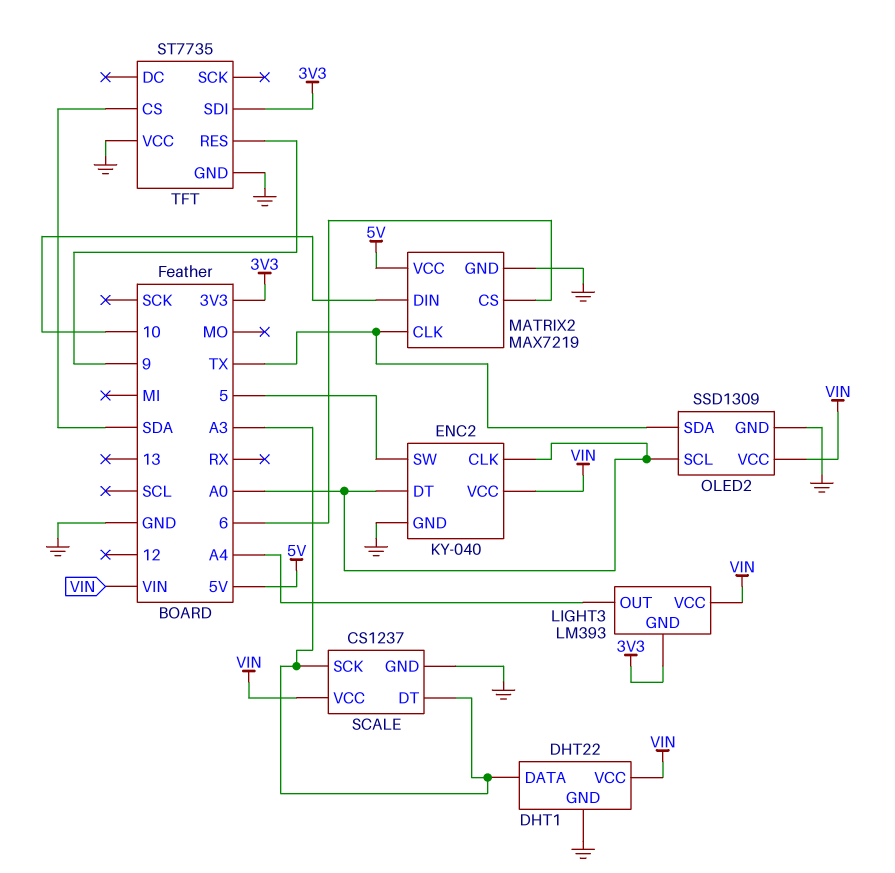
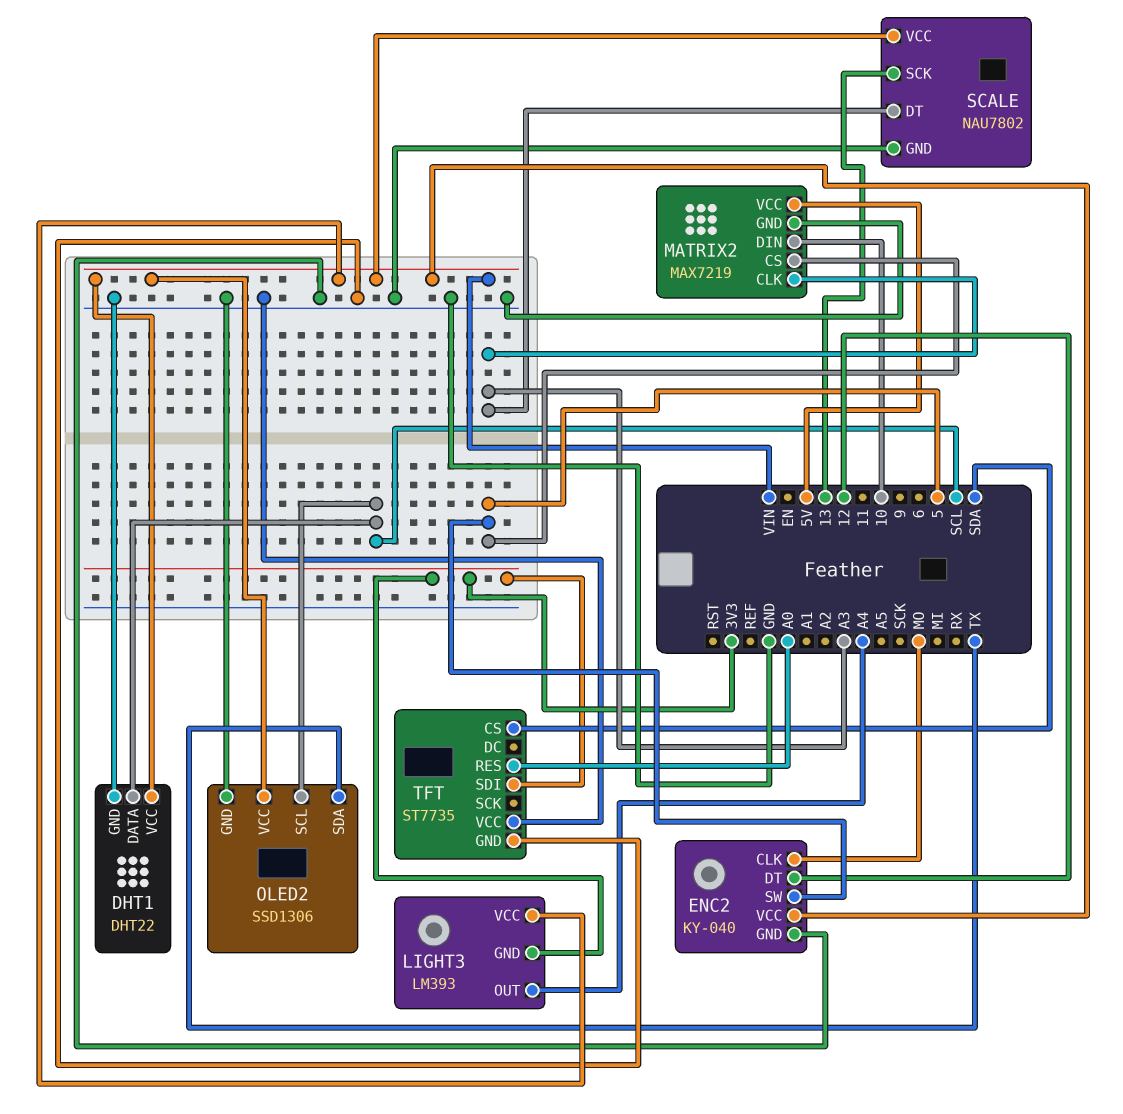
DHT1 pin DATA: A3 -> SCL
ENC2 pin CLK: A0 -> MO
ENC2 pin DT: A0 -> 12
MATRIX2 pin CLK: TX -> A3
MATRIX2 pin CS: 6 -> 5
OLED2: SSD1309 -> SSD1306
OLED2 pin SCL: A0 -> SCL
SCALE: CS1237 -> NAU7802
SCALE pin SCK: A3 -> 13
TFT pin RES: 9 -> A0

